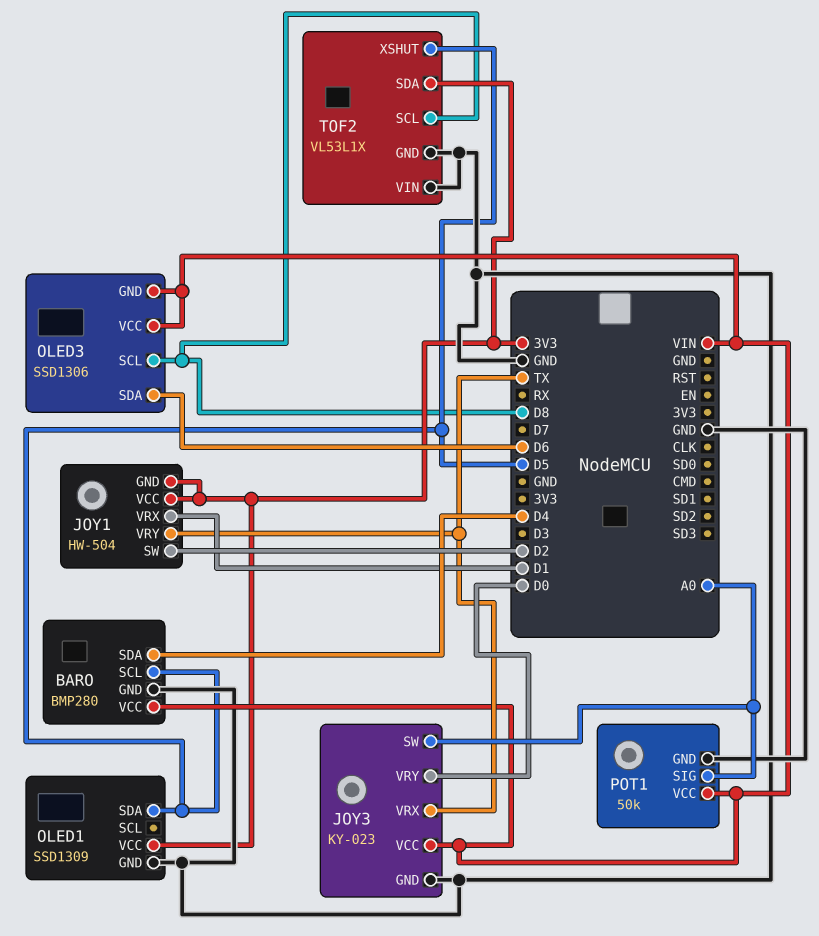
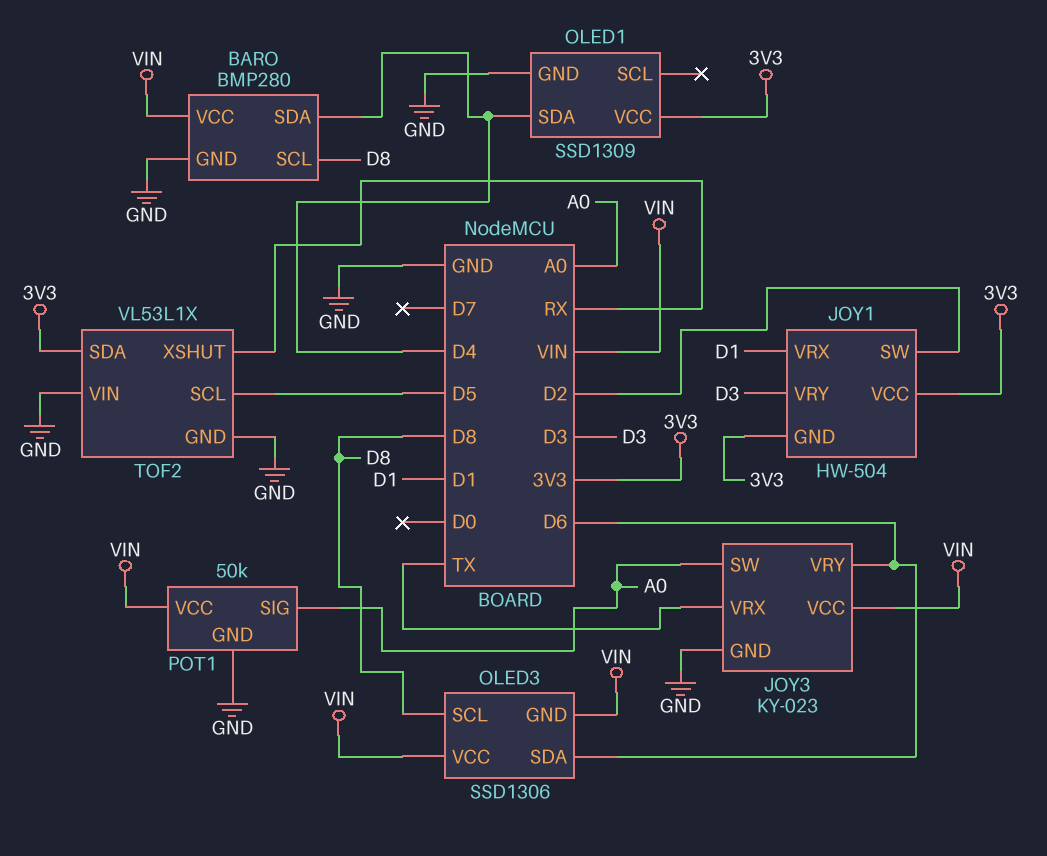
BARO pin SCL: D5 -> D8
JOY1 pin VRY: TX -> D3
JOY3 pin VRY: D0 -> D6
OLED1 pin SDA: D5 -> D4
TOF2 pin SCL: D8 -> D5
TOF2 pin XSHUT: D5 -> RX

